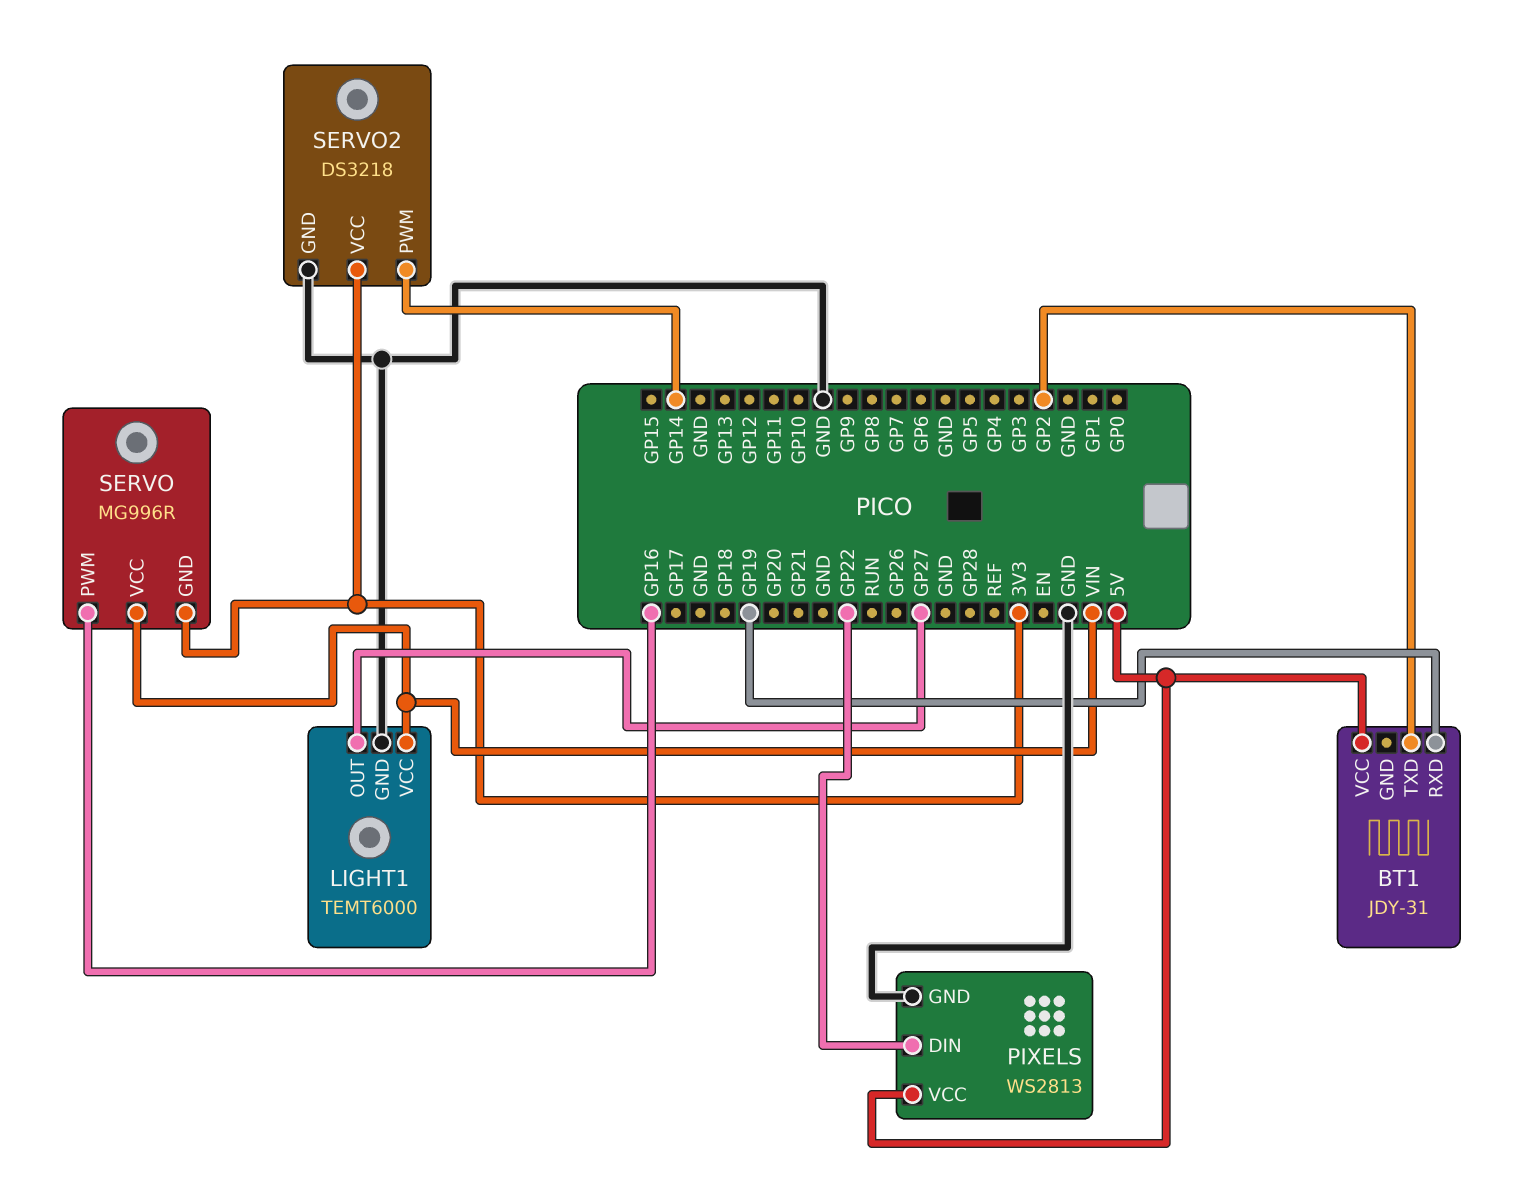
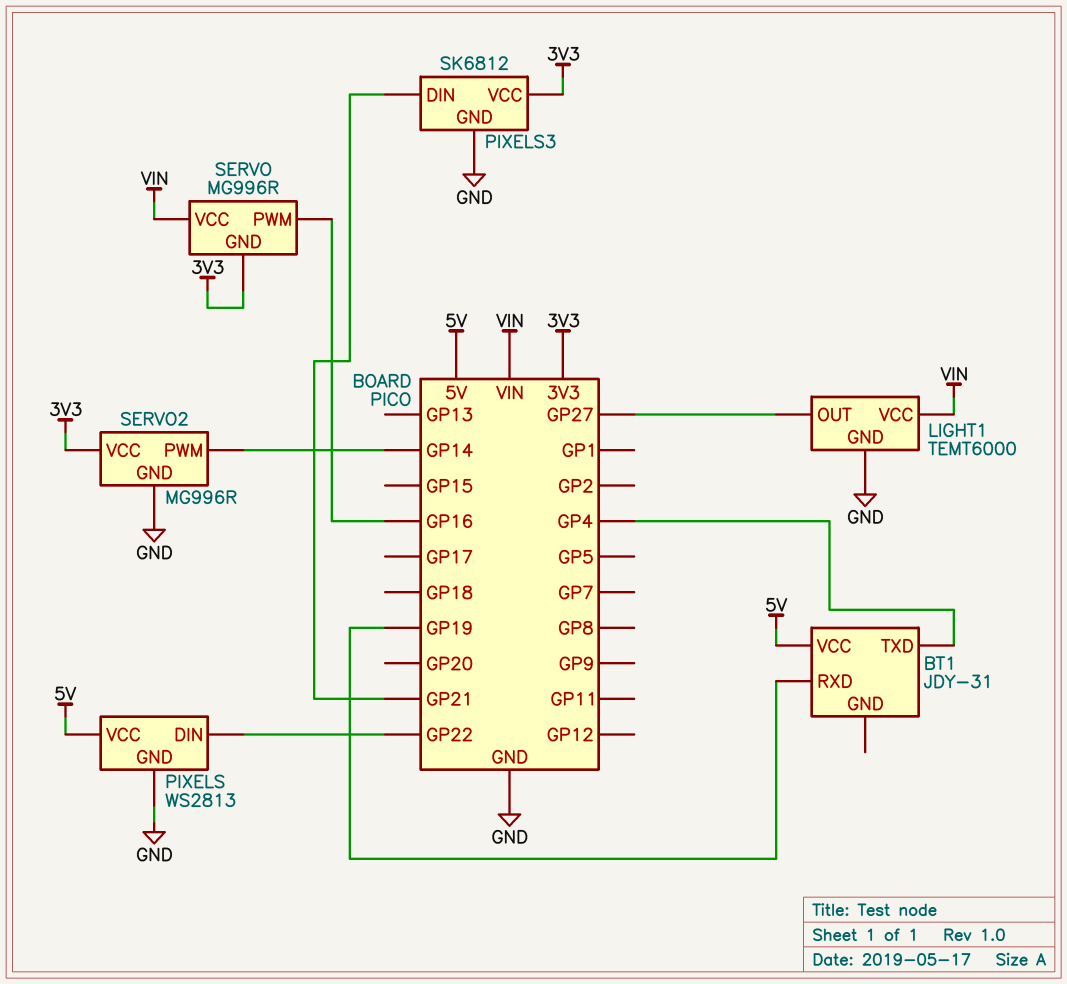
BT1 pin TXD: GP2 -> GP4
PIXELS3: none -> SK6812
PIXELS3 pin DIN: none -> GP21
PIXELS3 pin GND: none -> GND
PIXELS3 pin VCC: none -> 3V3
SERVO2: DS3218 -> MG996R

